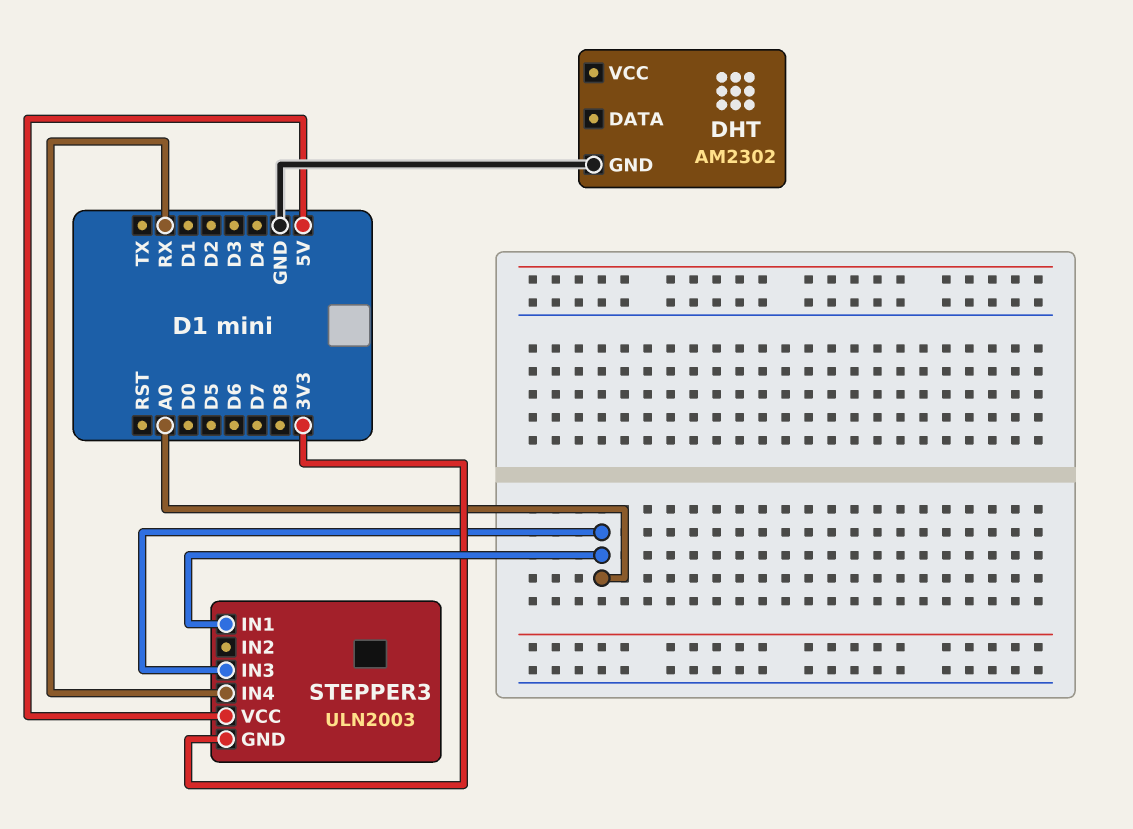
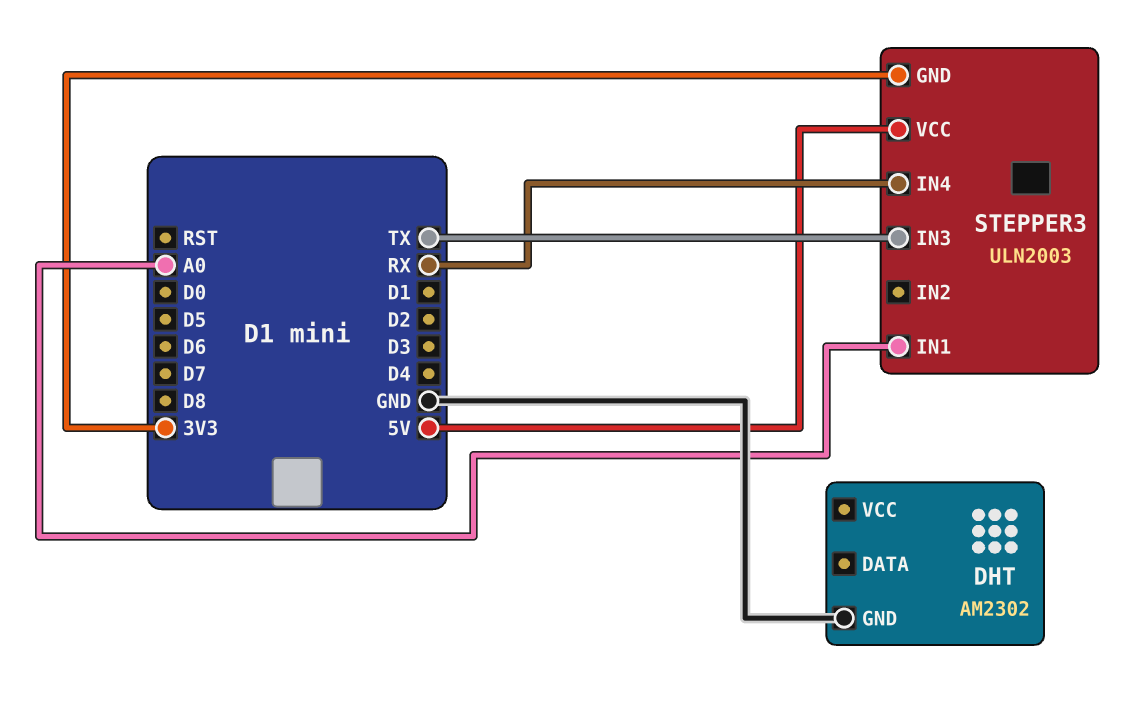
STEPPER3 pin IN3: A0 -> TX

